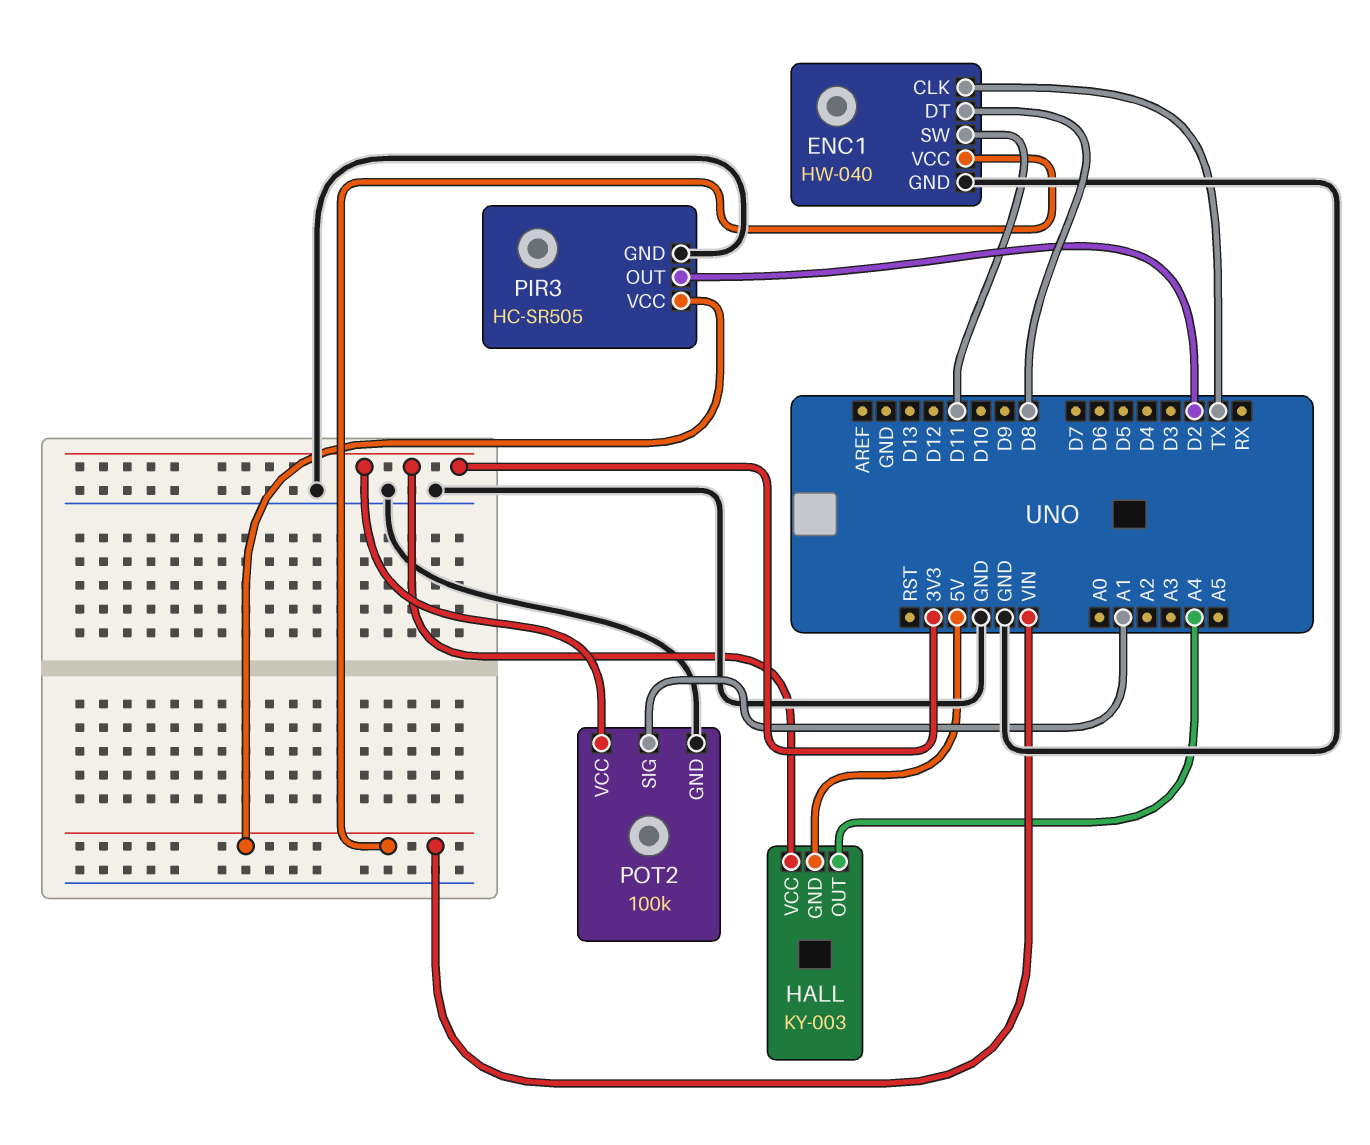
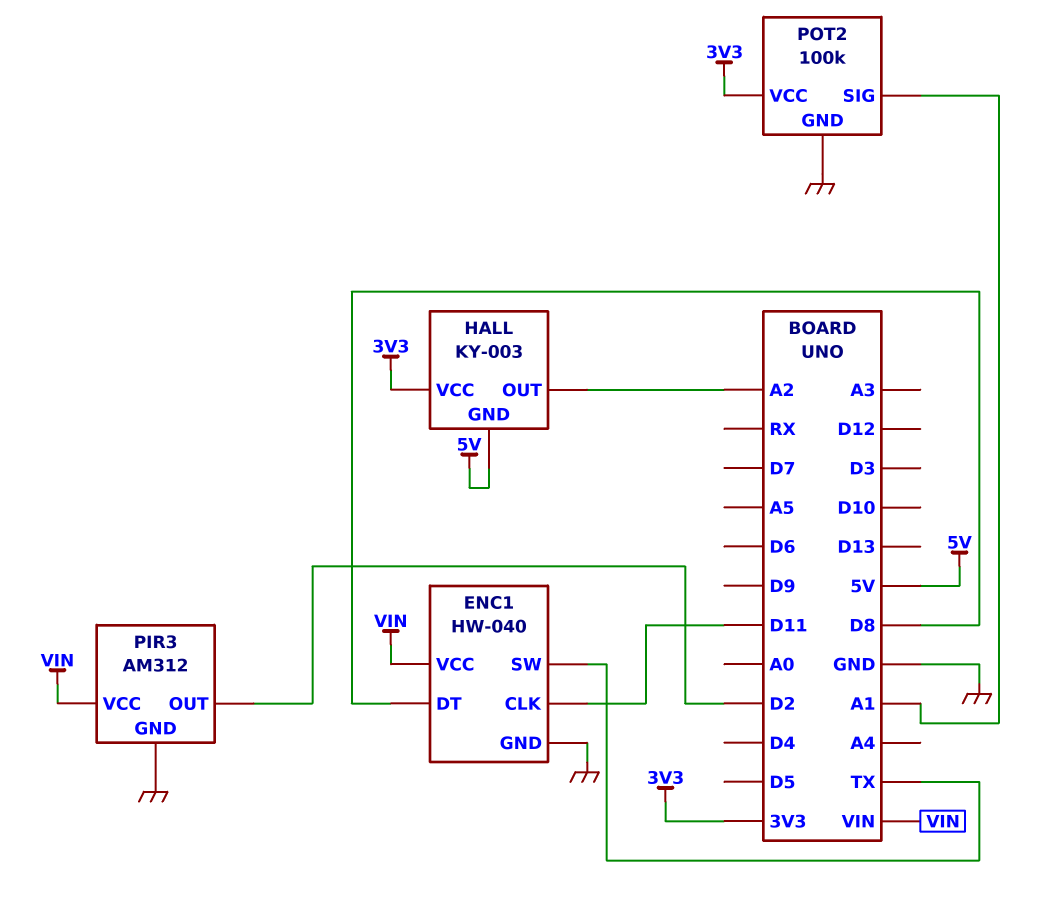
ENC1 pin CLK: TX -> D11
ENC1 pin SW: D11 -> TX
HALL pin OUT: A4 -> A2
PIR3: HC-SR505 -> AM312

